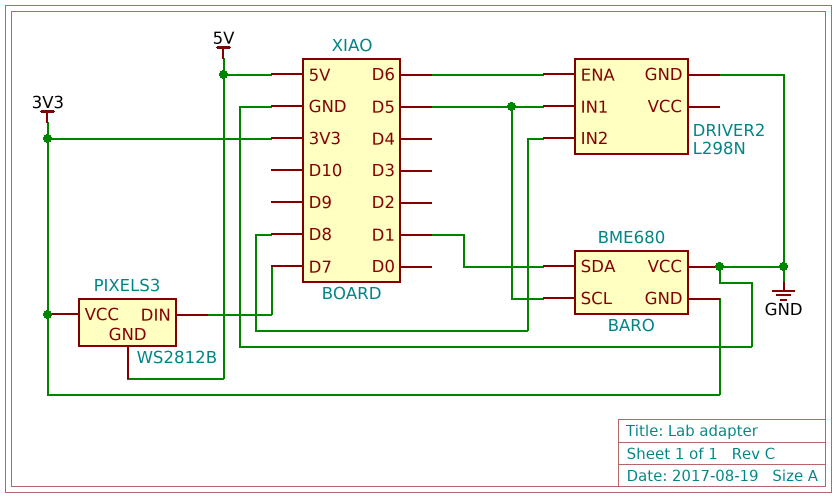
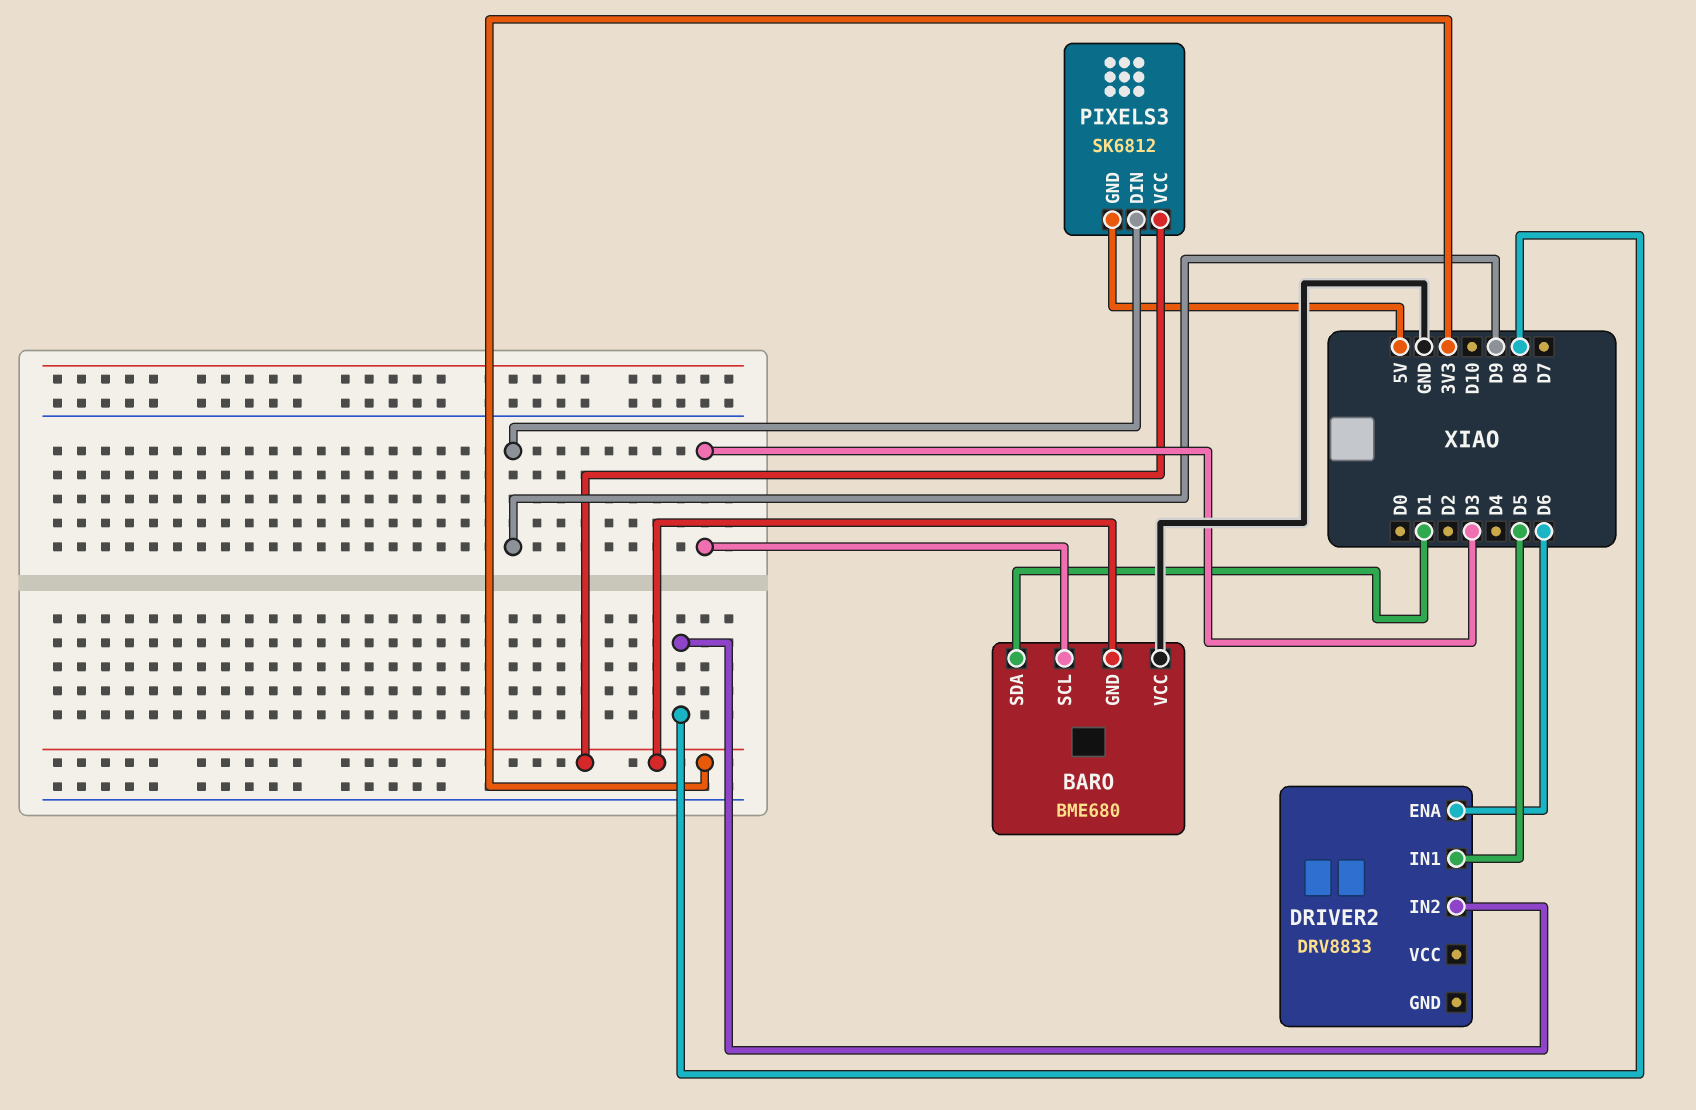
BARO pin SCL: D5 -> D3
DRIVER2: L298N -> DRV8833
DRIVER2 pin GND: GND -> none
PIXELS3: WS2812B -> SK6812
PIXELS3 pin DIN: D7 -> D9

